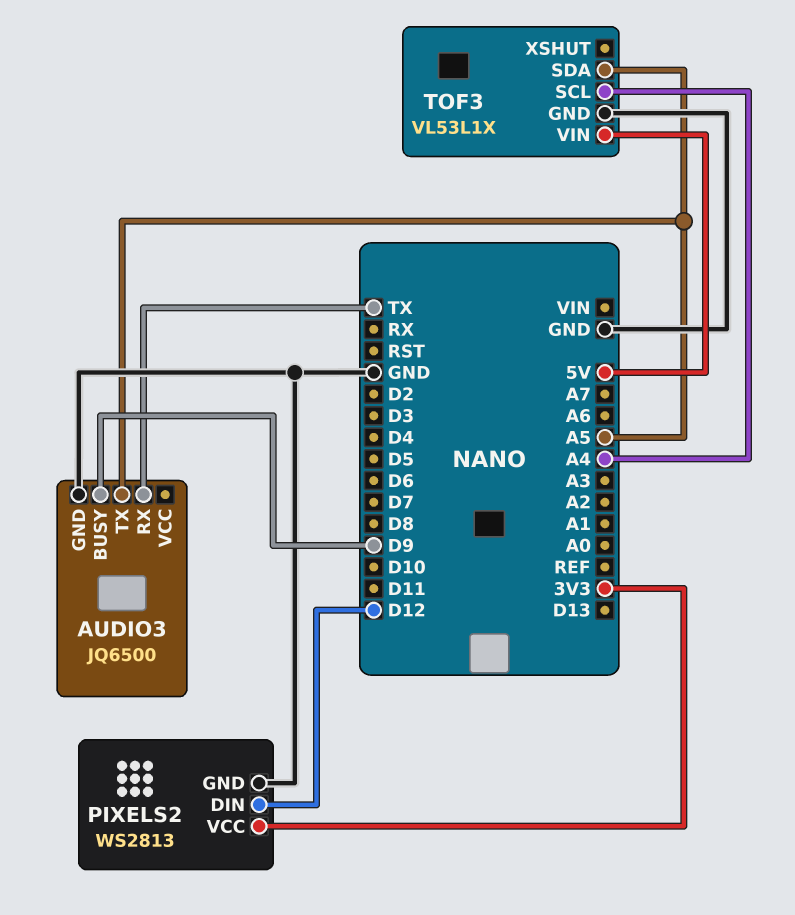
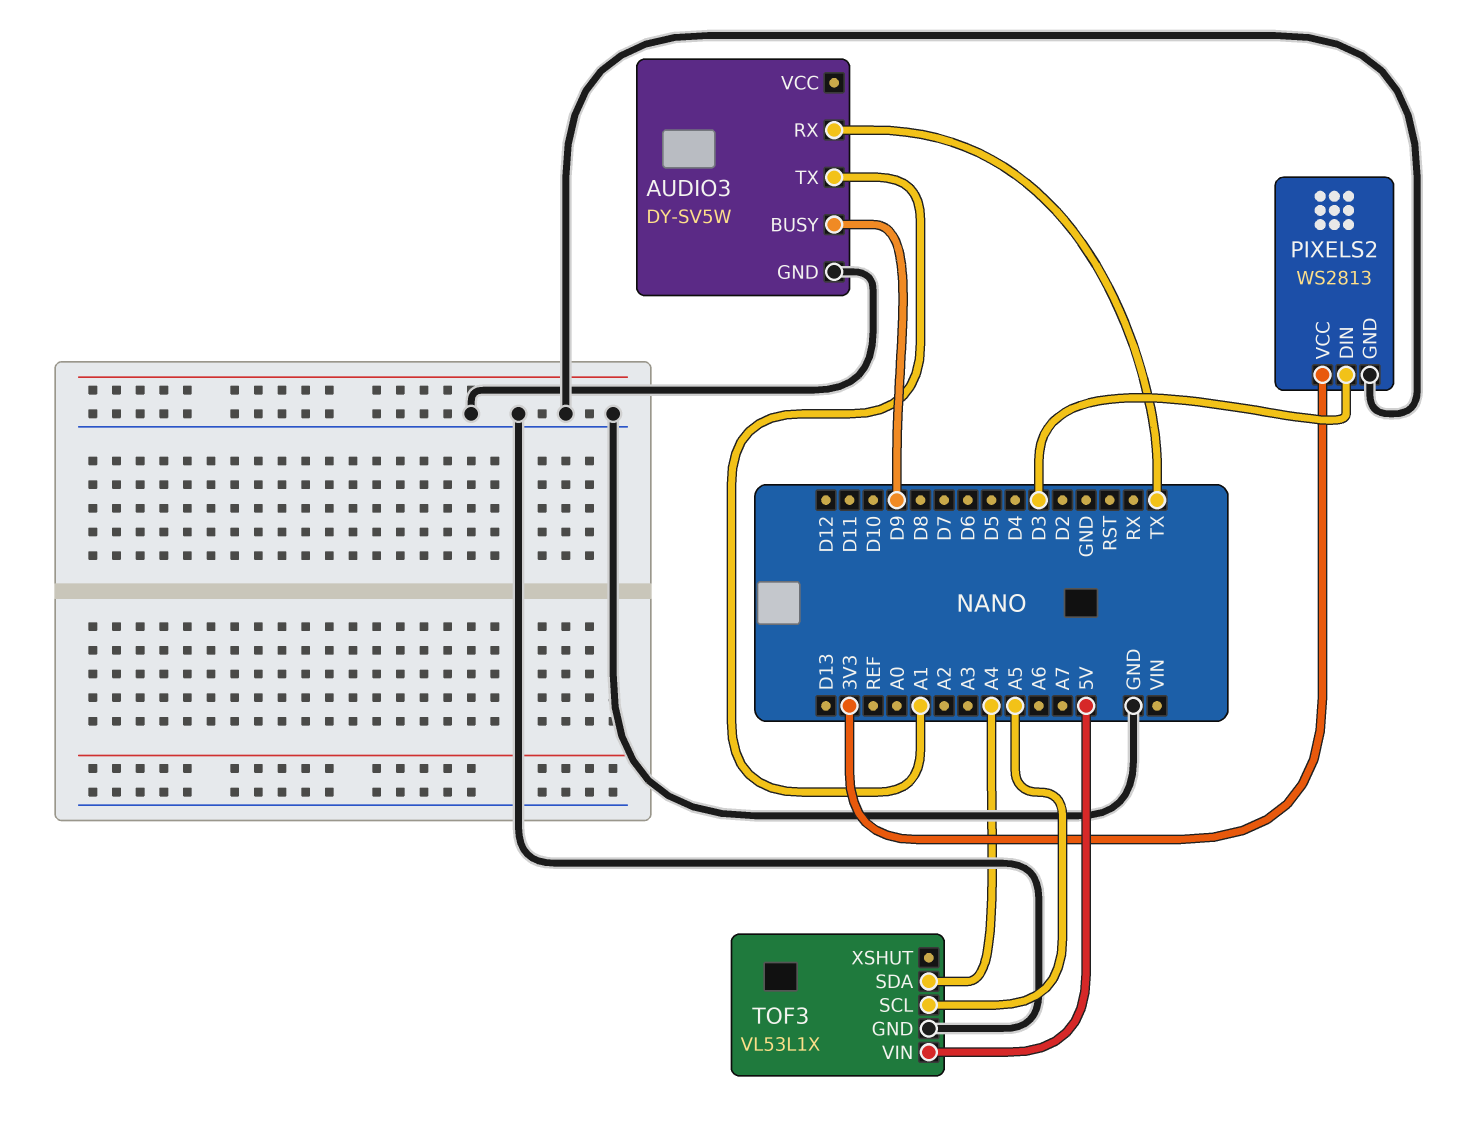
AUDIO3: JQ6500 -> DY-SV5W
AUDIO3 pin TX: A5 -> A1
PIXELS2 pin DIN: D12 -> D3
TOF3 pin SCL: A4 -> A5
TOF3 pin SDA: A5 -> A4

